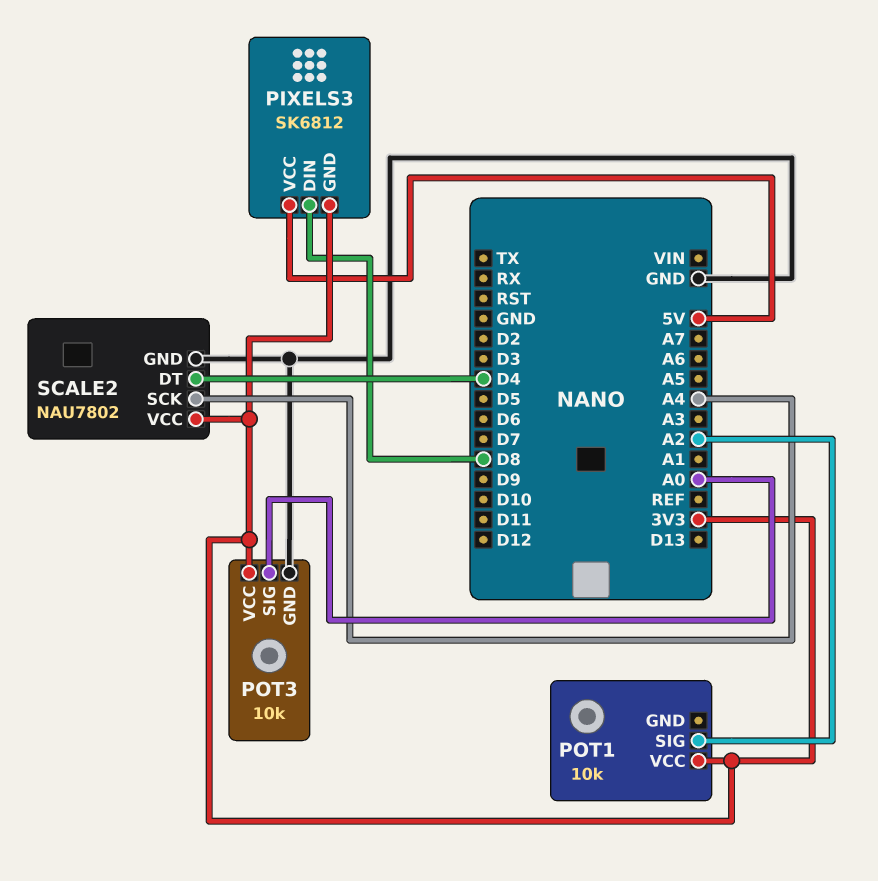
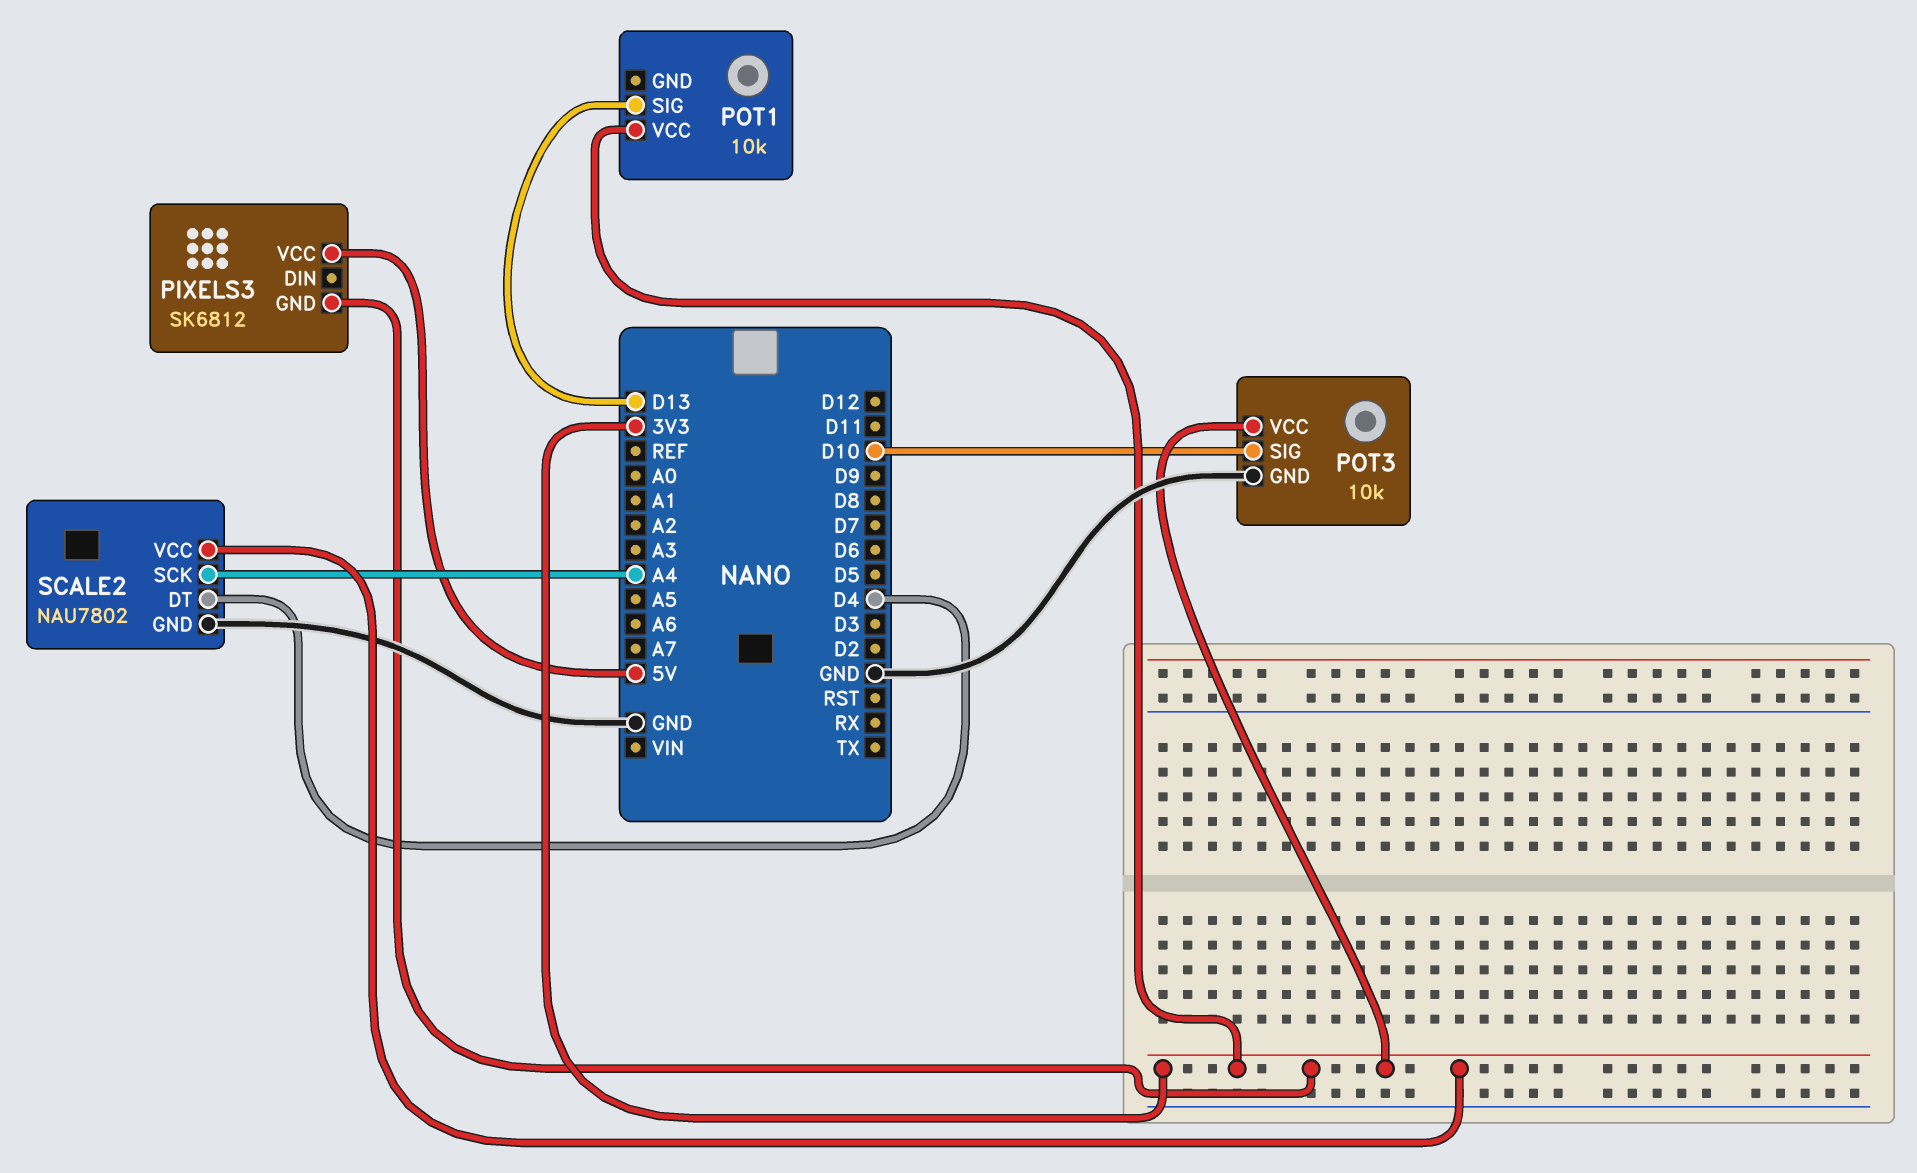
PIXELS3 pin DIN: D8 -> none
POT1 pin SIG: A2 -> D13
POT3 pin SIG: A0 -> D10

